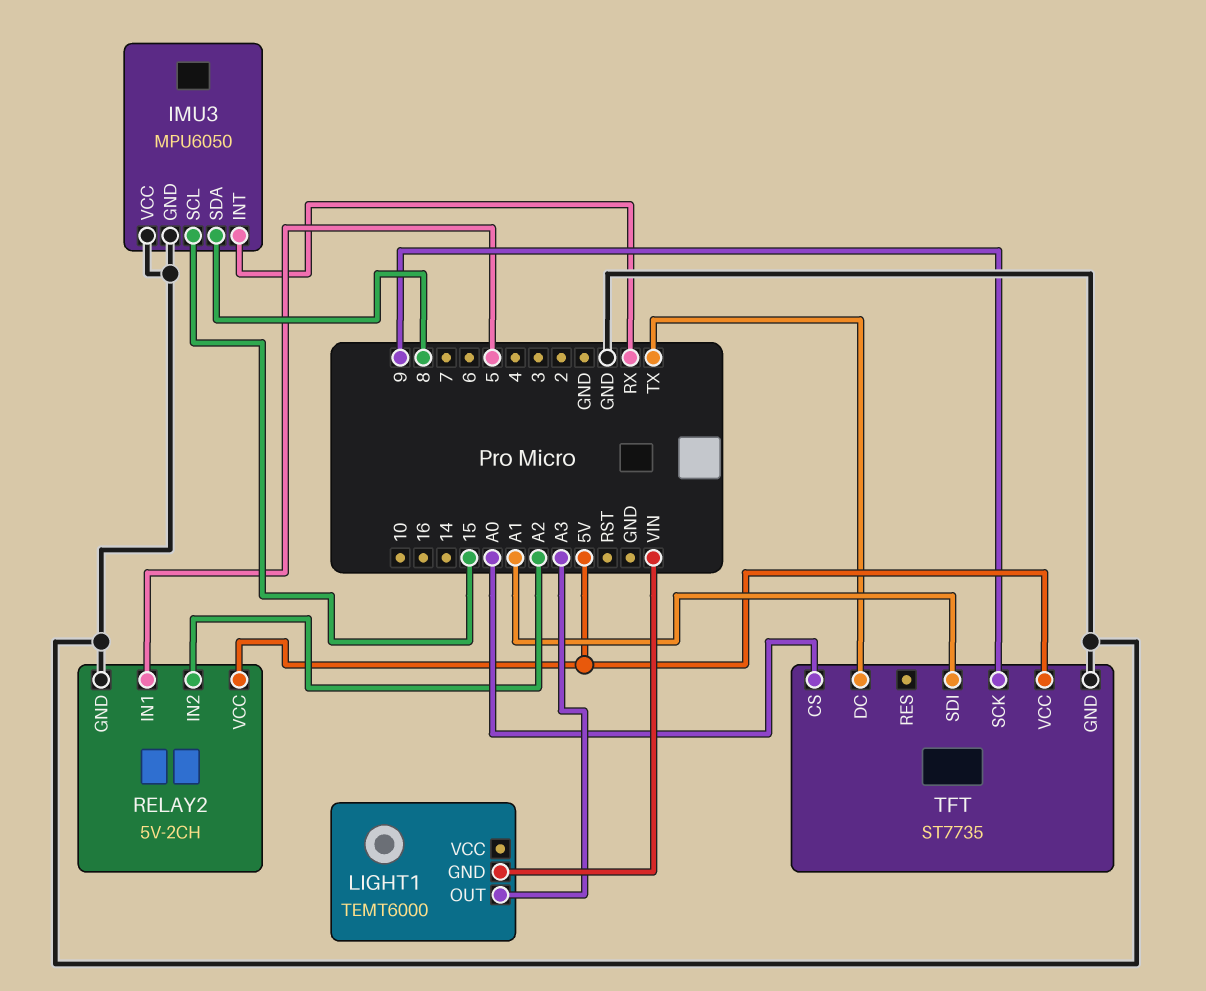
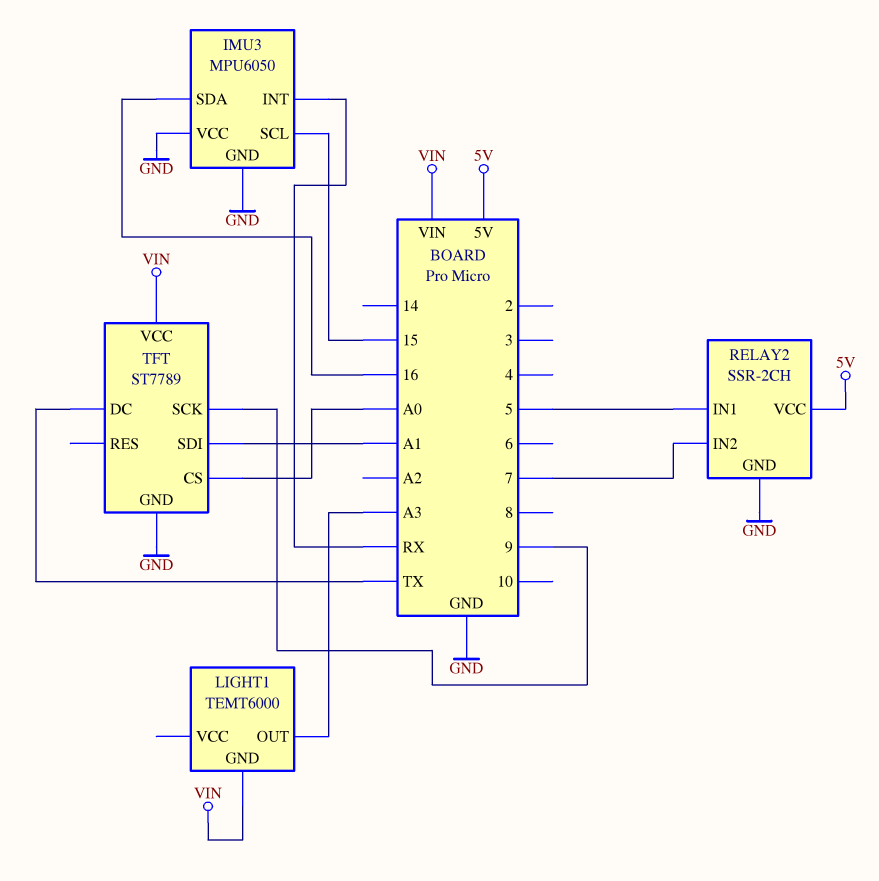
IMU3 pin SDA: 8 -> 16
RELAY2: 5V-2CH -> SSR-2CH
RELAY2 pin IN2: A2 -> 7
TFT: ST7735 -> ST7789
TFT pin VCC: 5V -> VIN

